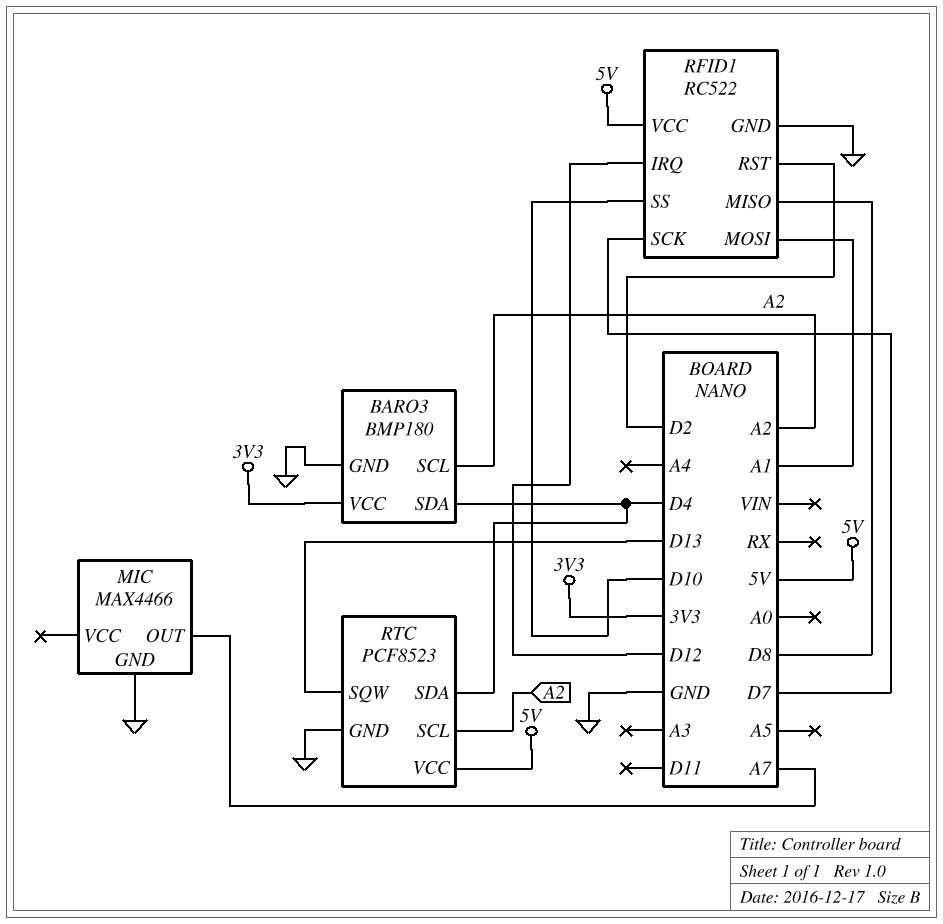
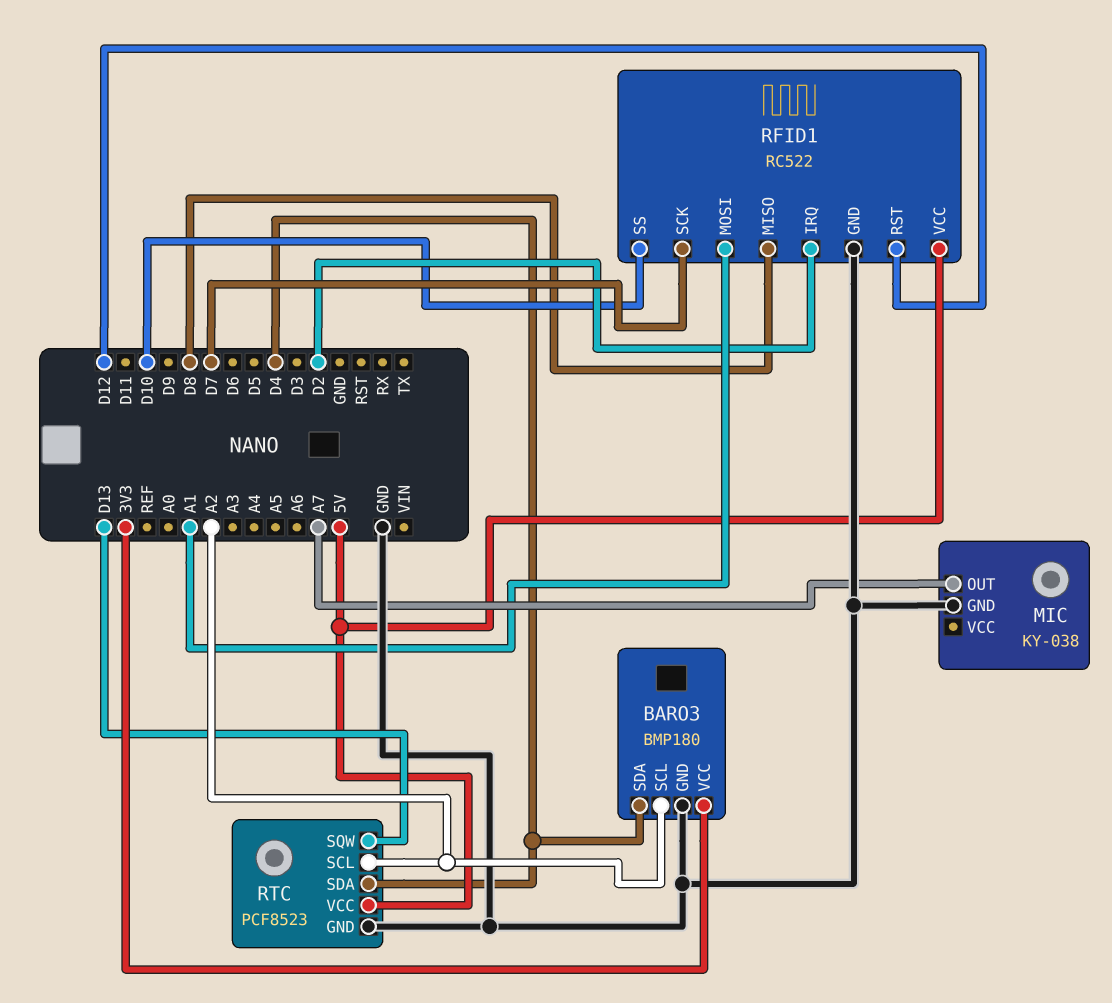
MIC: MAX4466 -> KY-038
RFID1 pin IRQ: D12 -> D2
RFID1 pin RST: D2 -> D12

